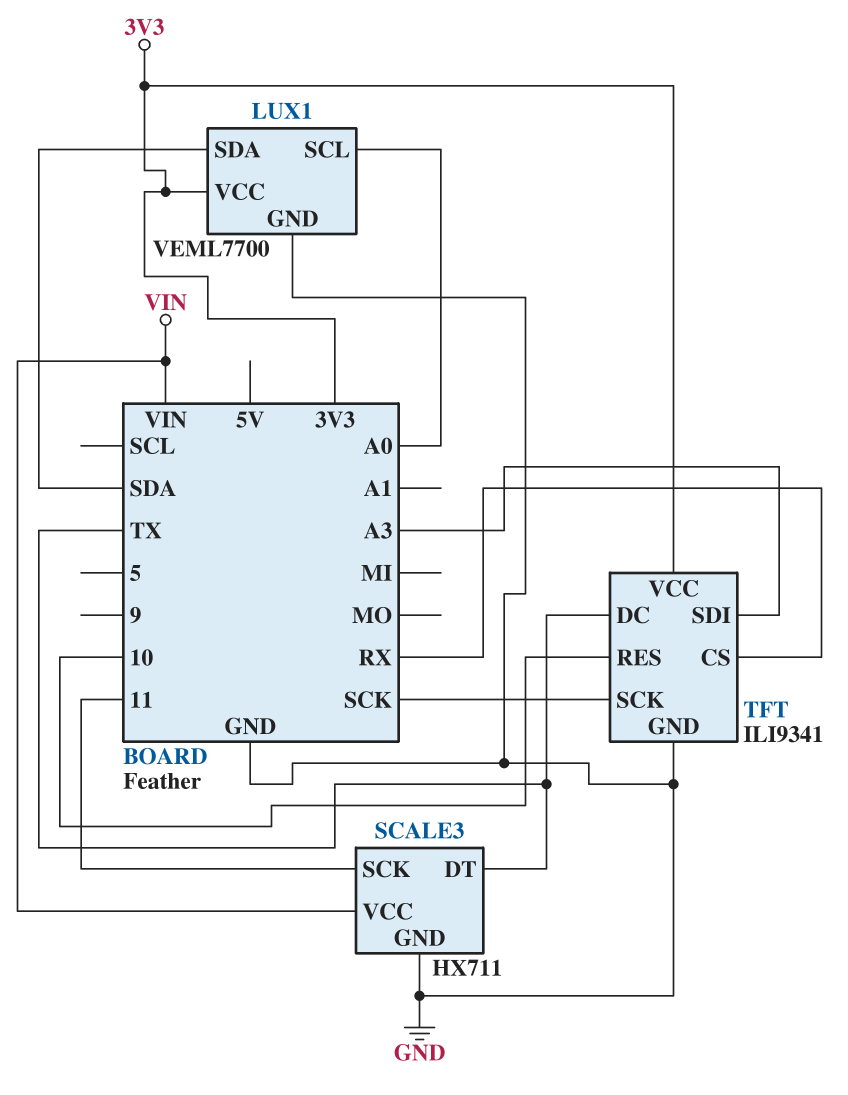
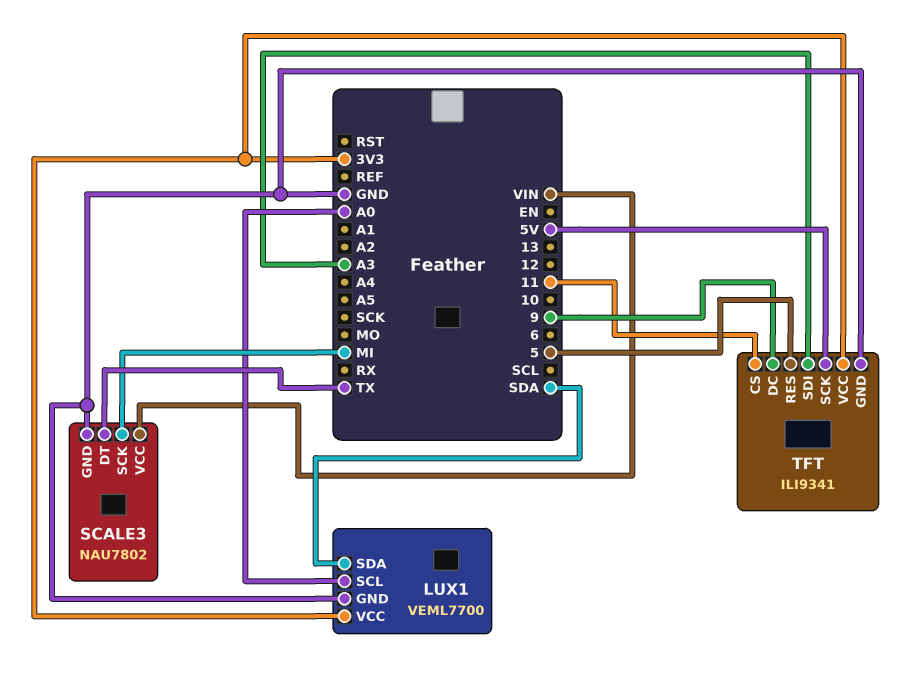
SCALE3: HX711 -> NAU7802
SCALE3 pin SCK: 11 -> MI
TFT pin CS: RX -> 11
TFT pin DC: TX -> 9
TFT pin RES: 10 -> 5
TFT pin SCK: SCK -> 5V

